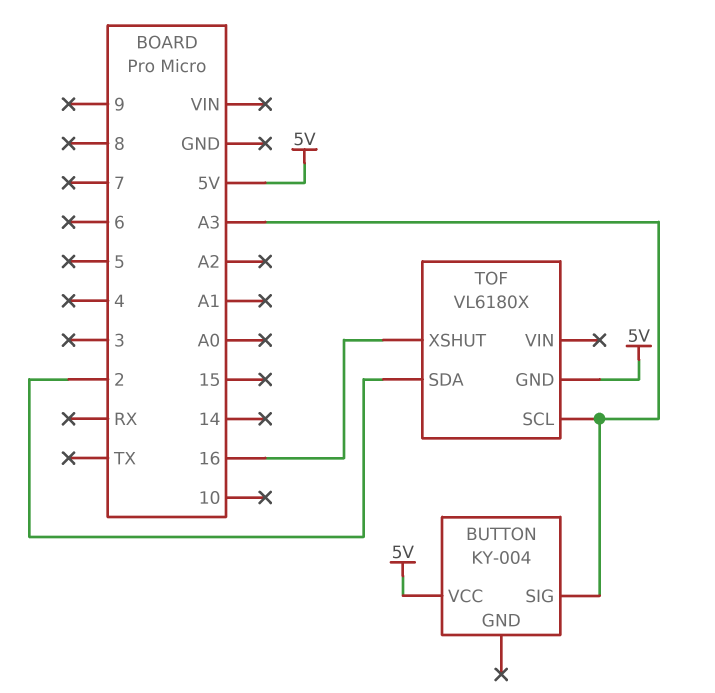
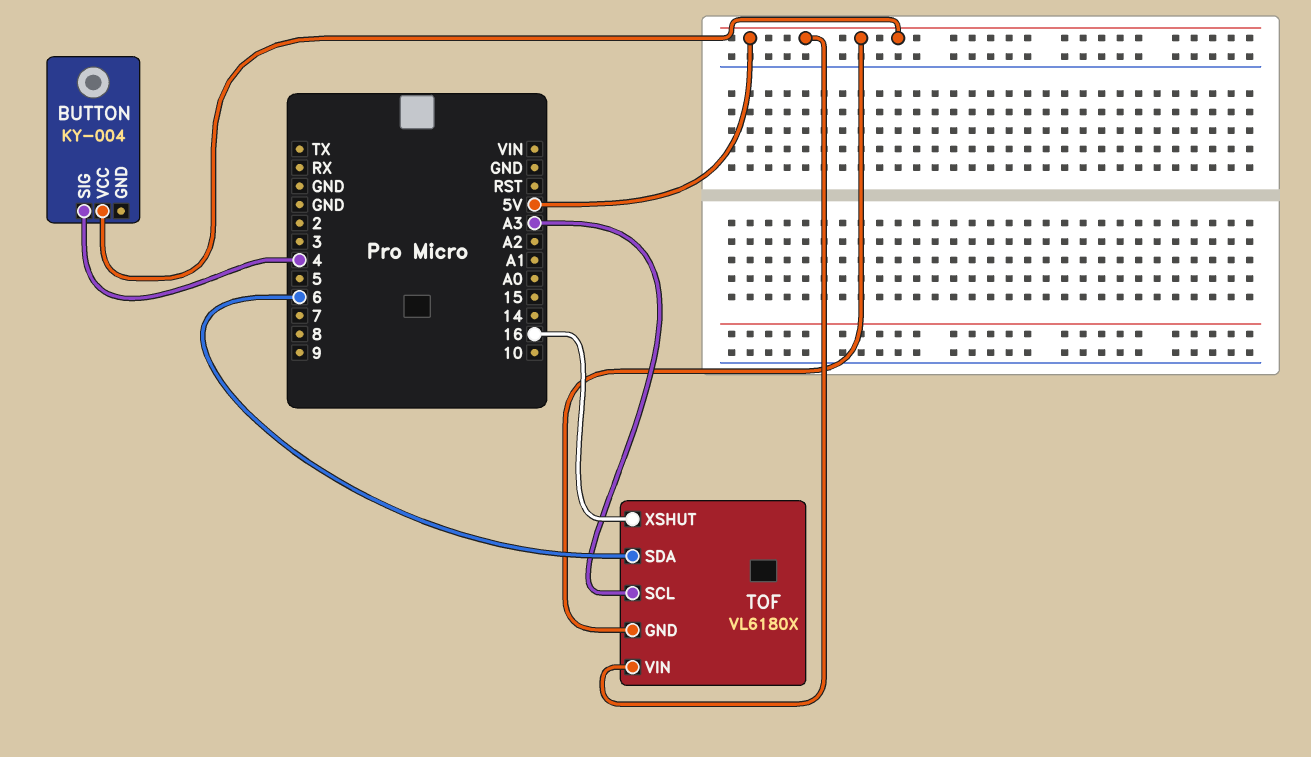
BUTTON pin SIG: A3 -> 4
TOF pin SDA: 2 -> 6
TOF pin VIN: none -> 5V

